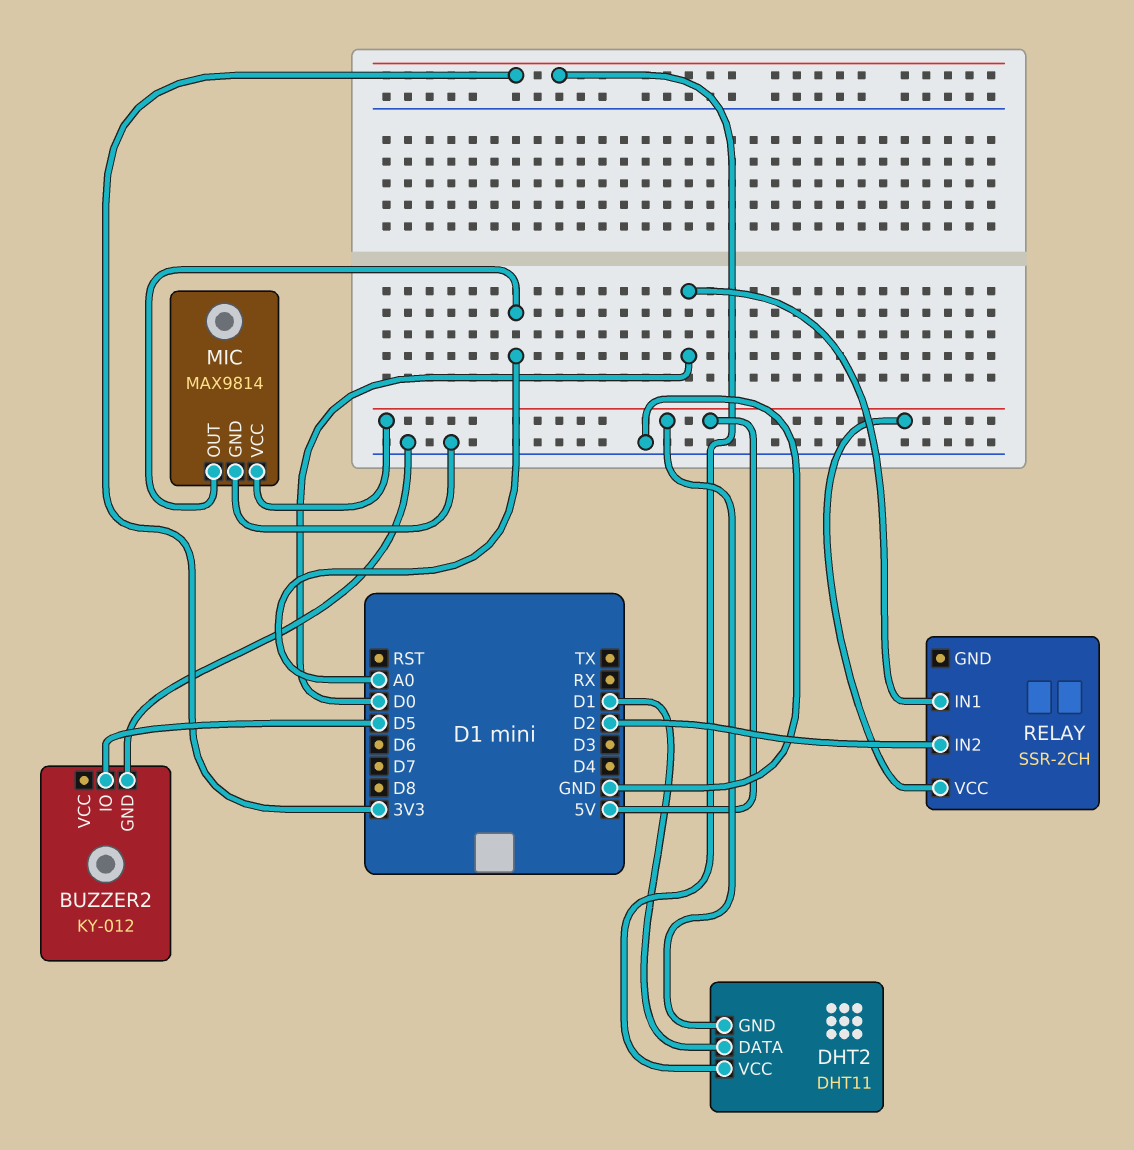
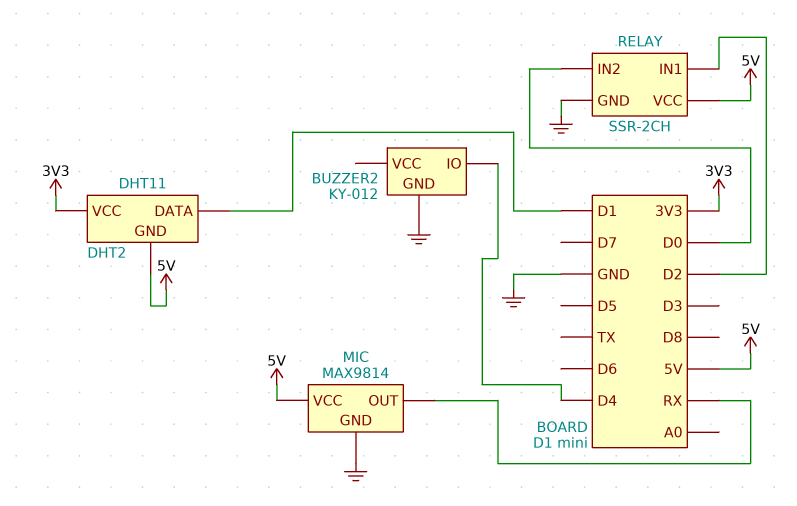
BUZZER2 pin IO: D5 -> D4
MIC pin OUT: A0 -> RX
RELAY pin GND: none -> GND
RELAY pin IN1: D0 -> D2
RELAY pin IN2: D2 -> D0

